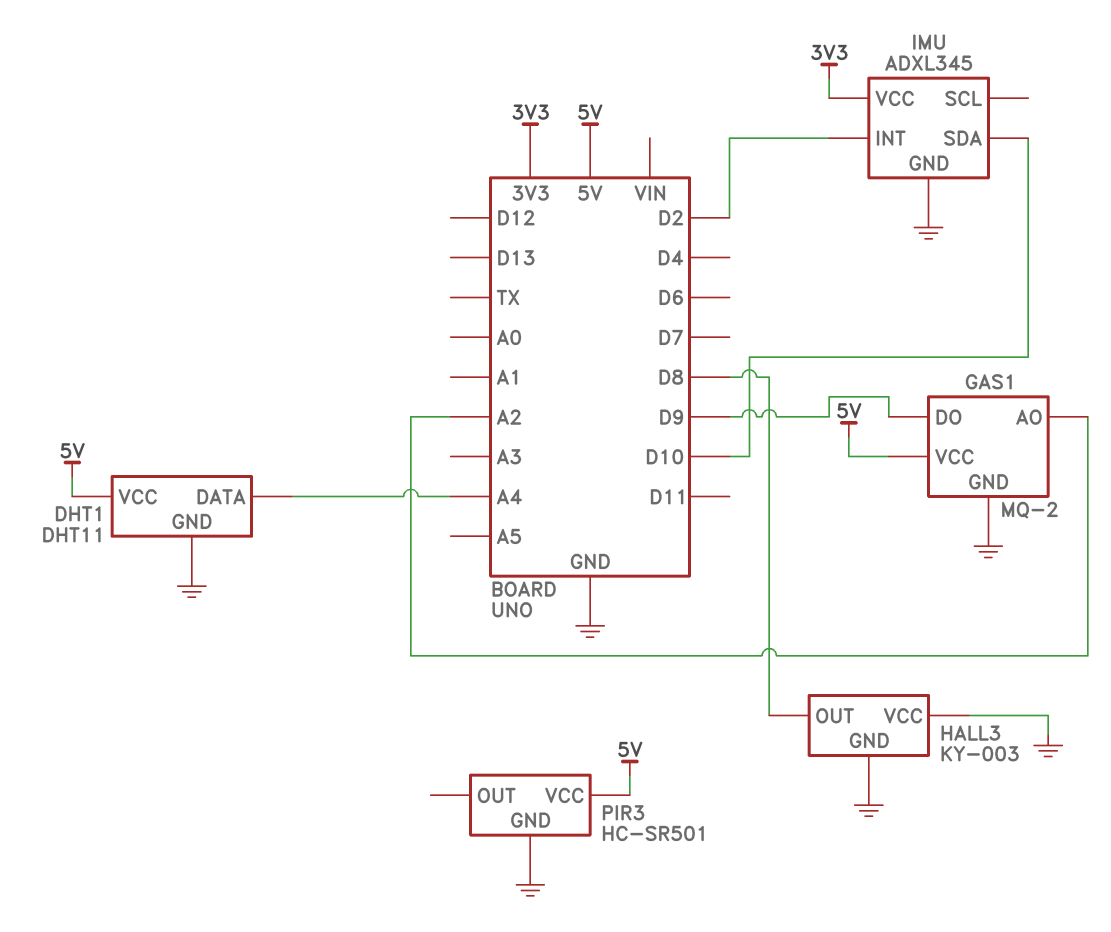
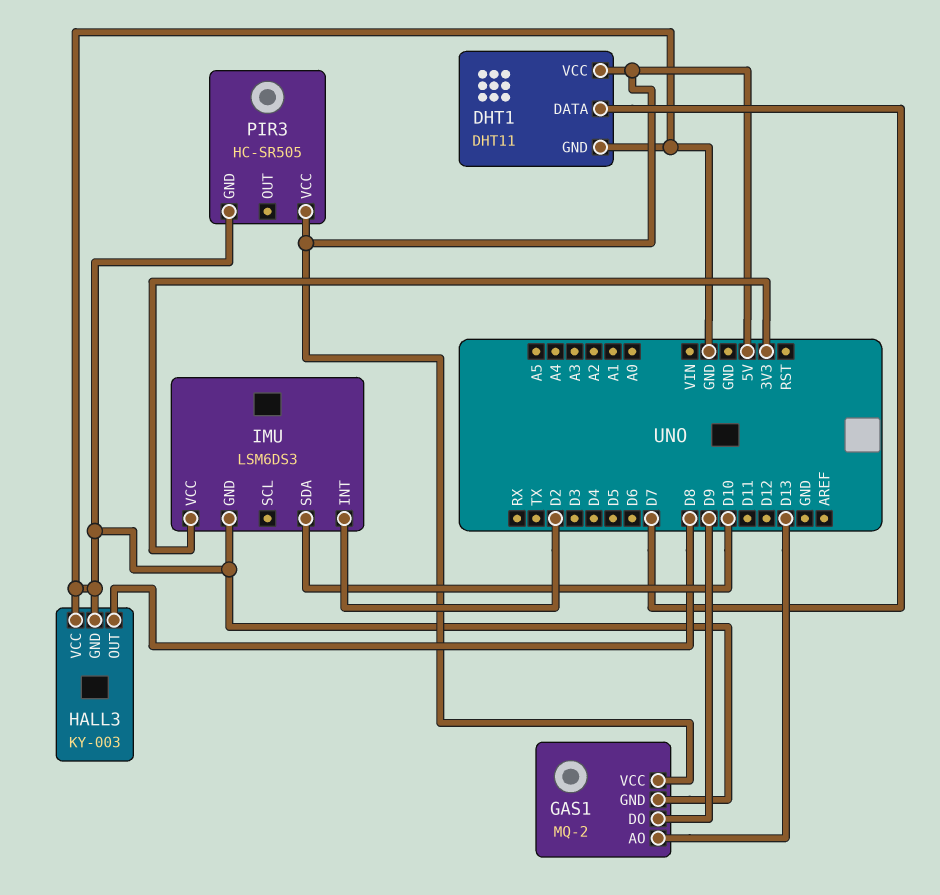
DHT1 pin DATA: A4 -> D7
GAS1 pin AO: A2 -> D13
IMU: ADXL345 -> LSM6DS3
PIR3: HC-SR501 -> HC-SR505

